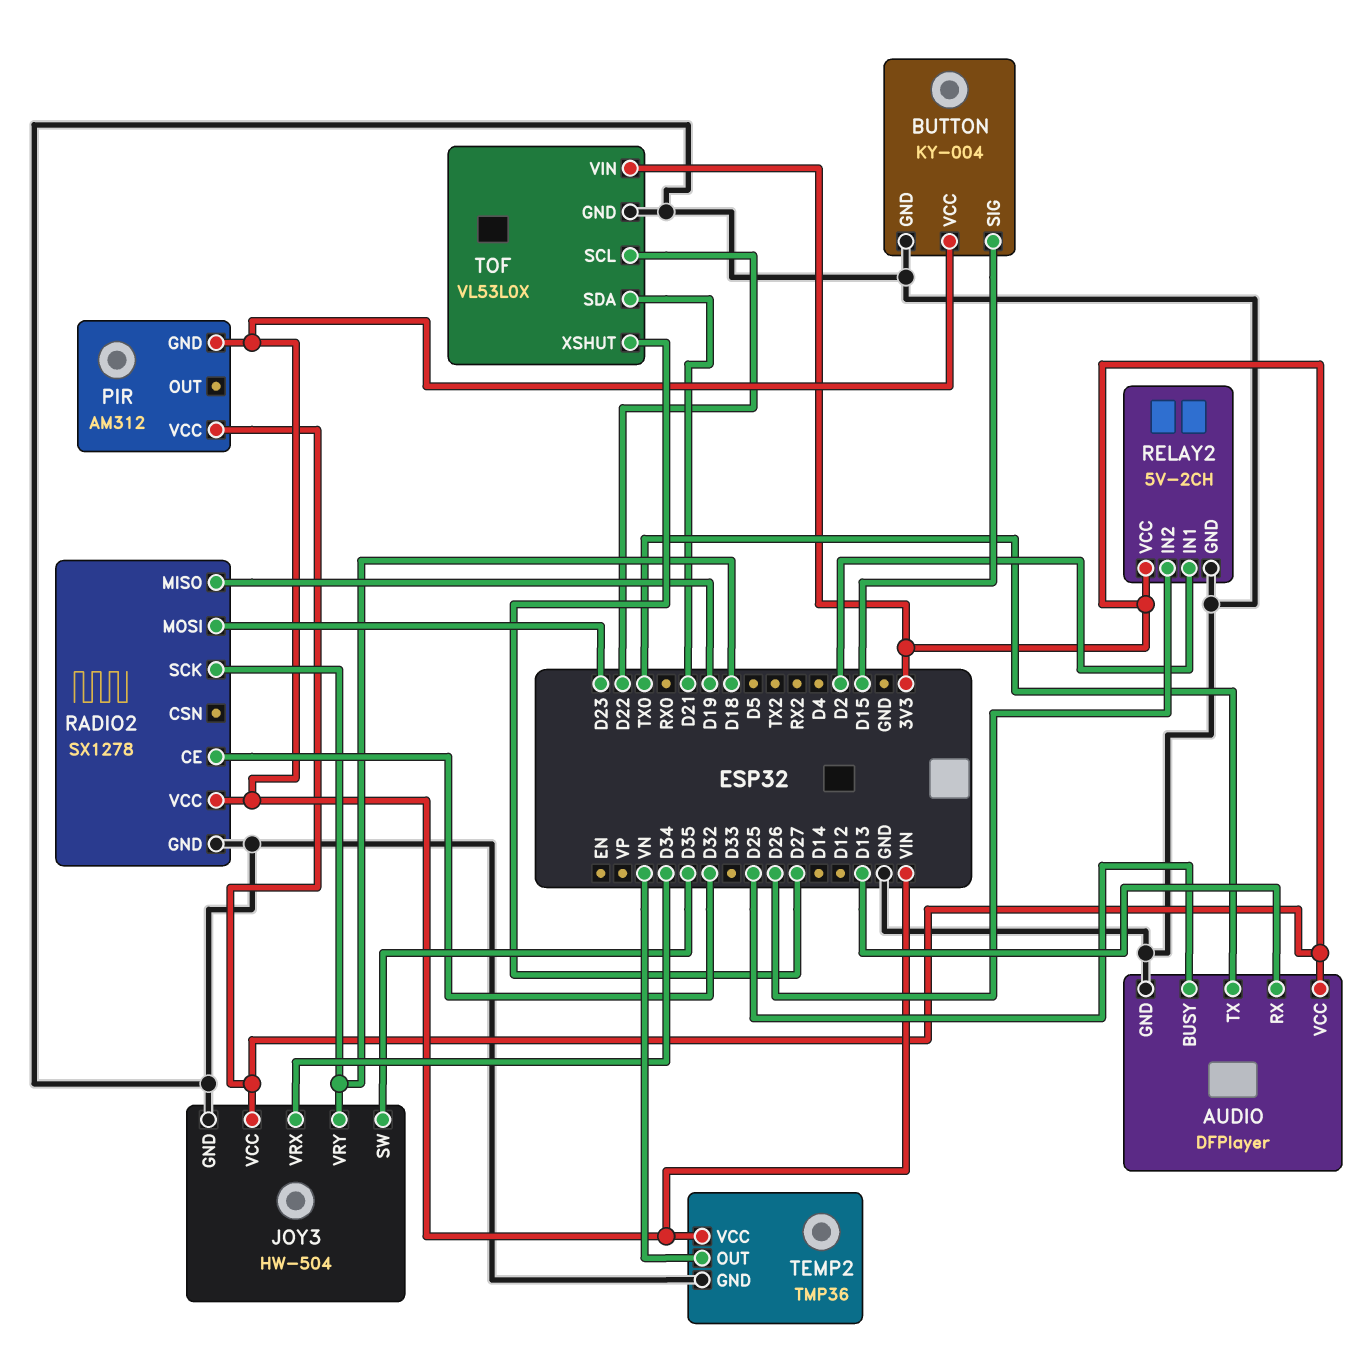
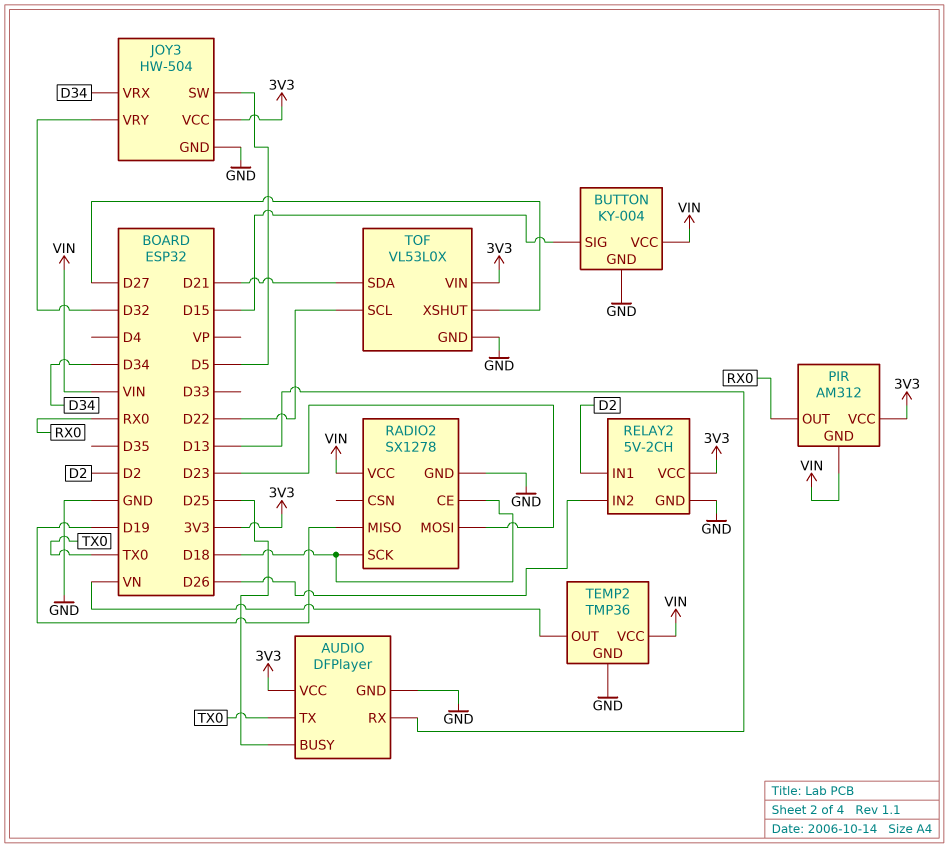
JOY3 pin SW: D35 -> D5
JOY3 pin VRY: D18 -> D32
PIR pin OUT: none -> RX0
RADIO2 pin CE: D32 -> D18

